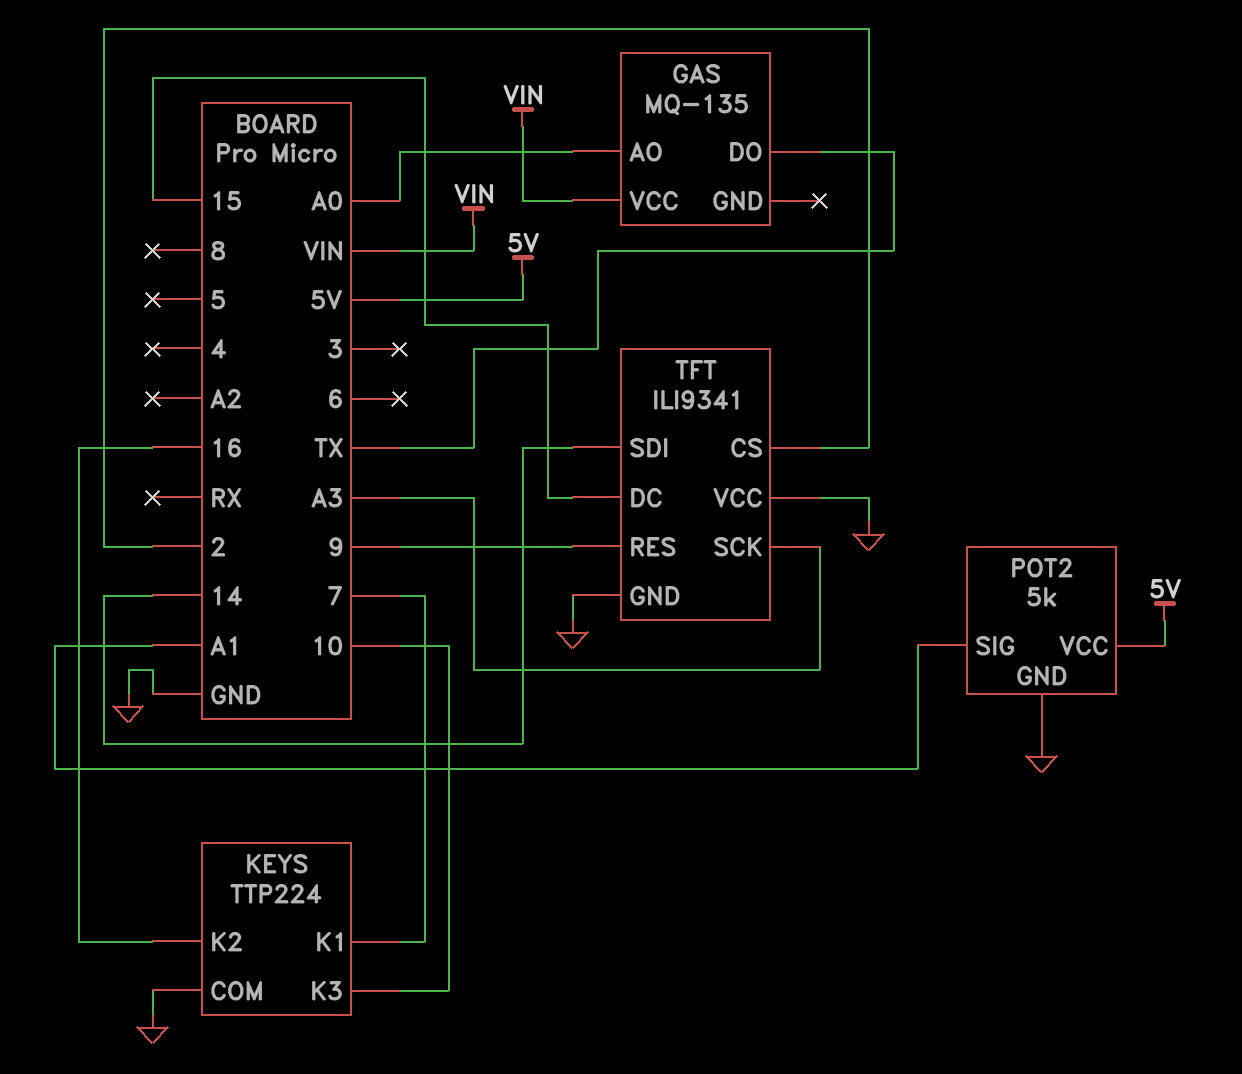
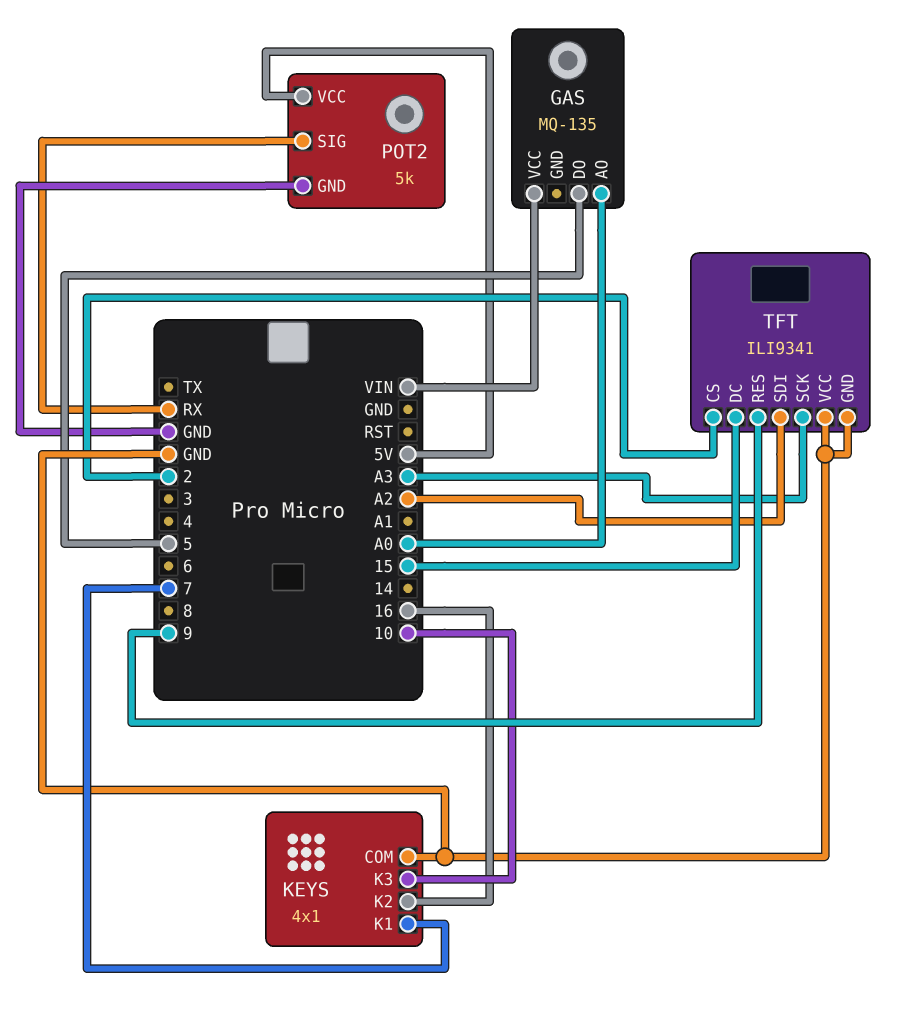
GAS pin DO: TX -> 5
KEYS: TTP224 -> 4x1
POT2 pin SIG: A1 -> RX
TFT pin SDI: 14 -> A2

